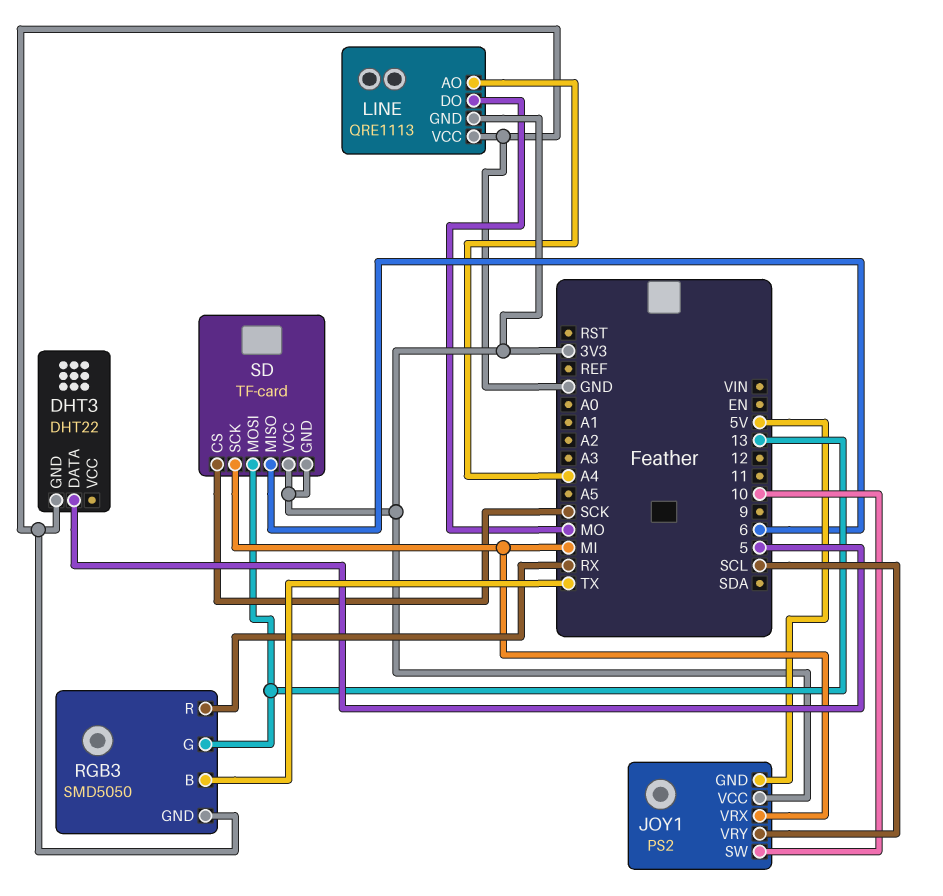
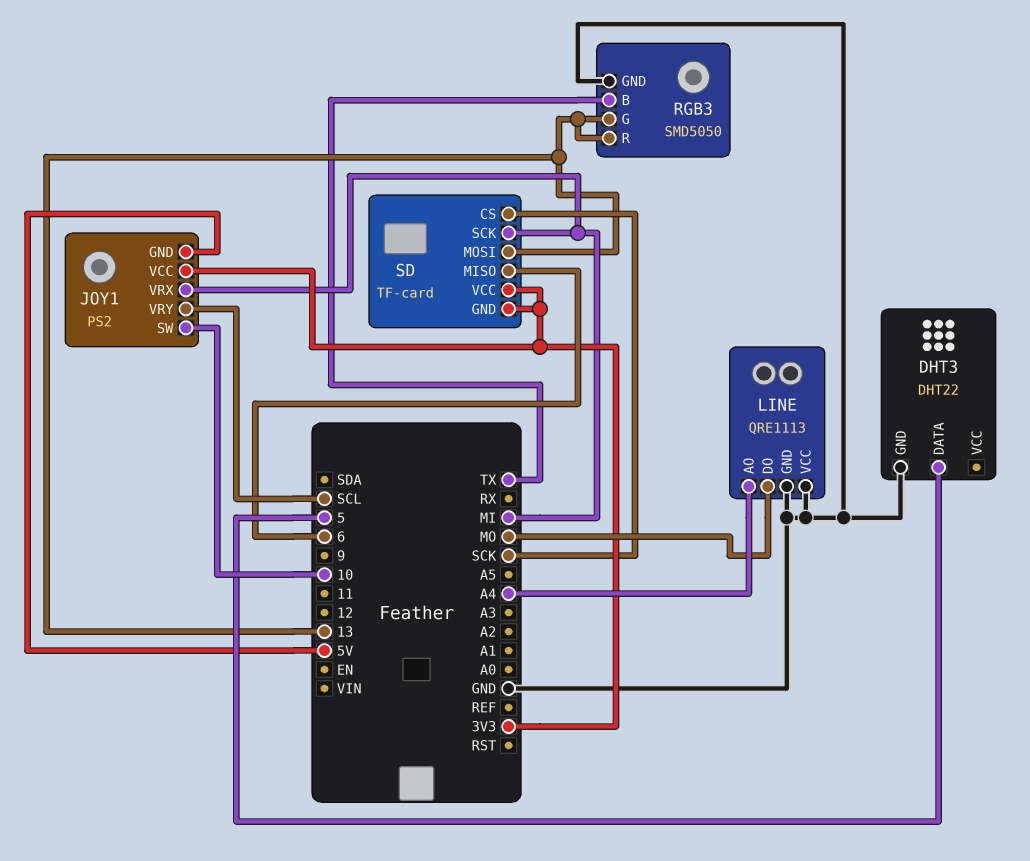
LINE pin GND: 3V3 -> GND
RGB3 pin R: RX -> 13

